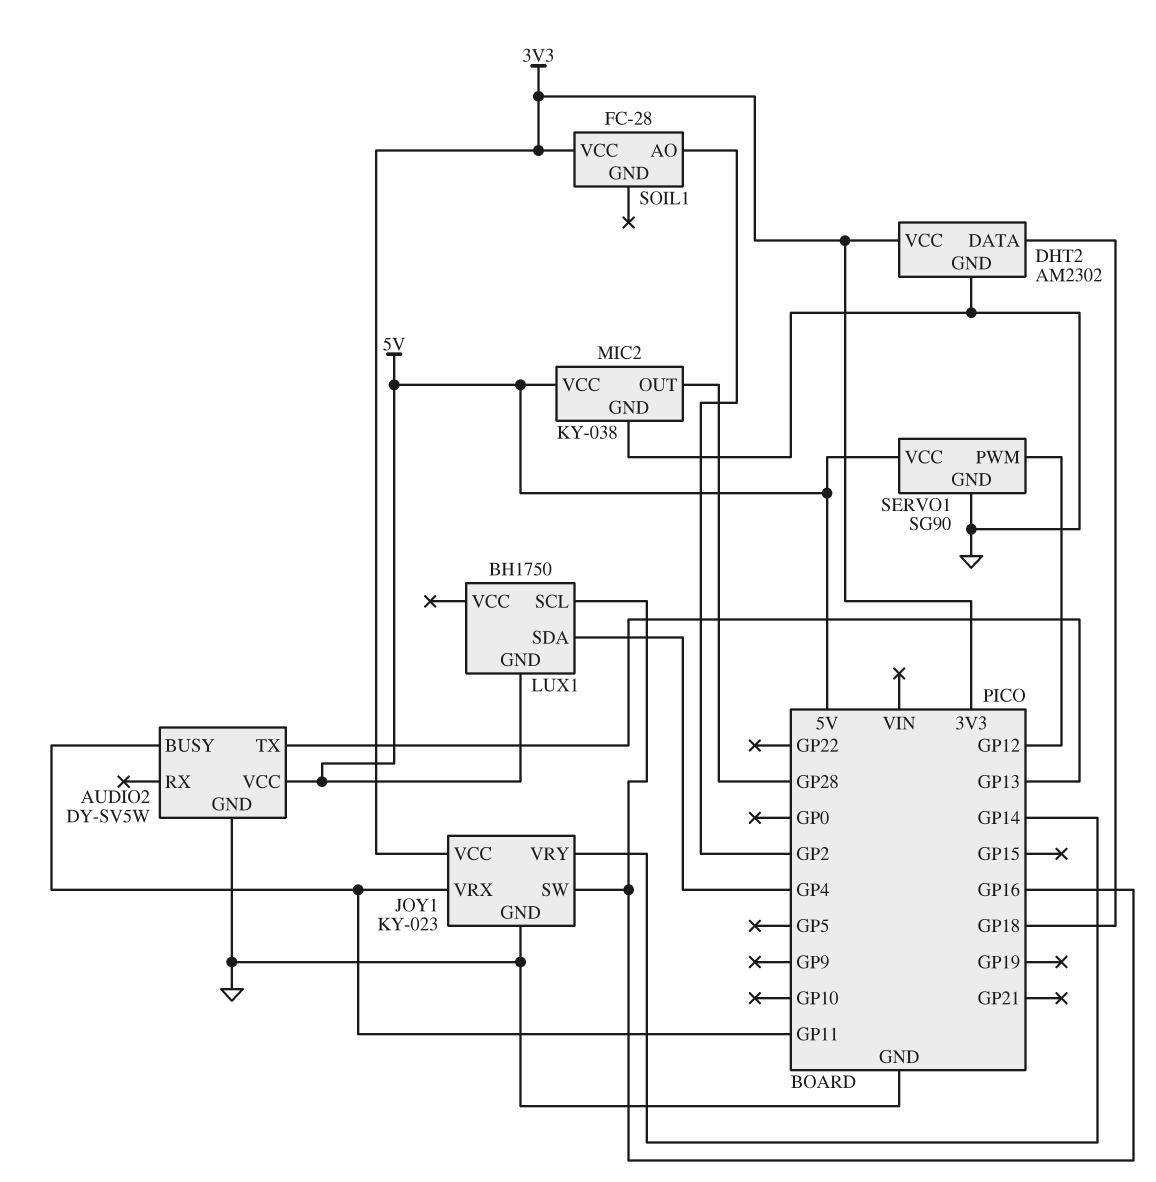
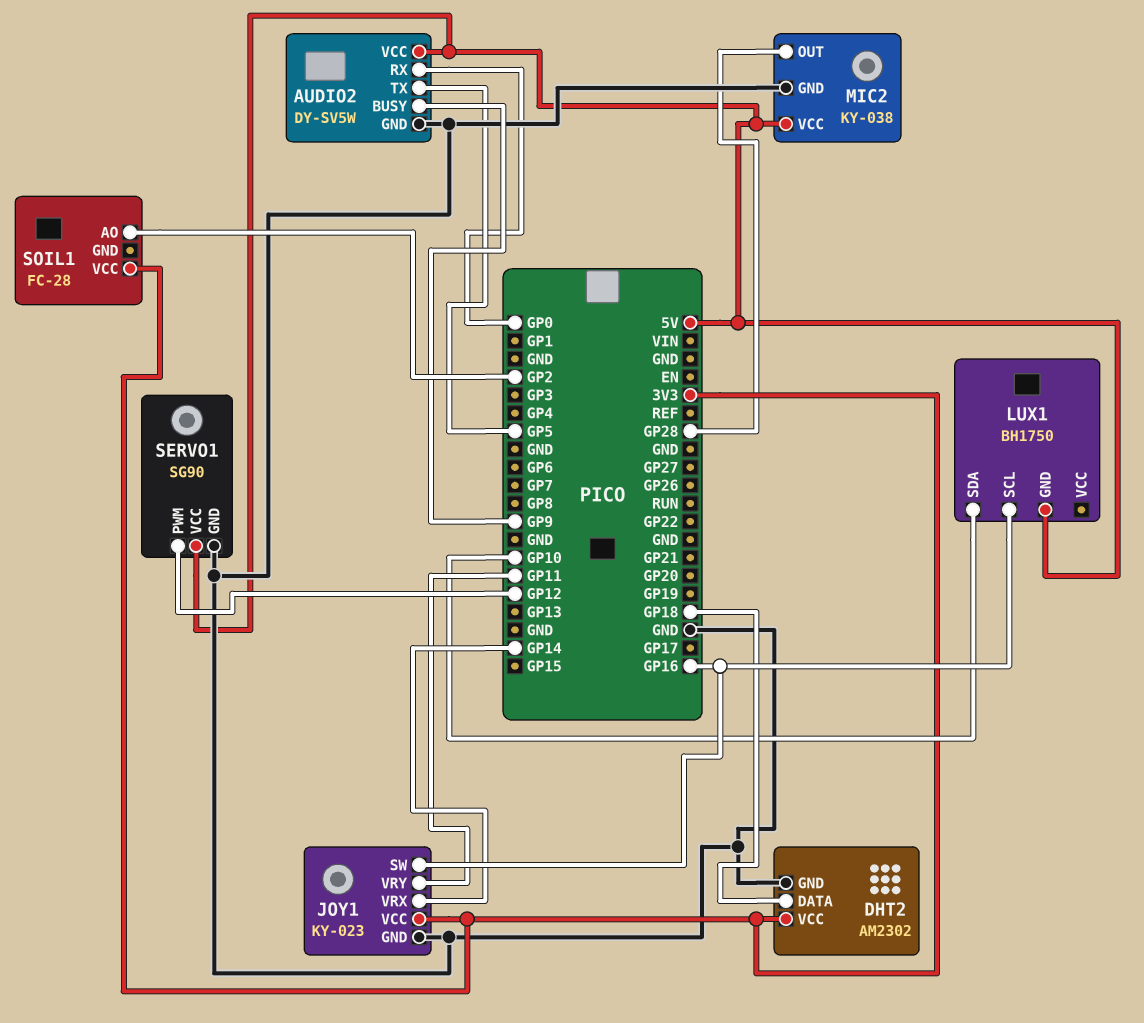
AUDIO2 pin BUSY: GP11 -> GP9
AUDIO2 pin RX: none -> GP0
AUDIO2 pin TX: GP13 -> GP5
JOY1 pin VRX: GP11 -> GP14
JOY1 pin VRY: GP14 -> GP11
LUX1 pin SDA: GP4 -> GP10

